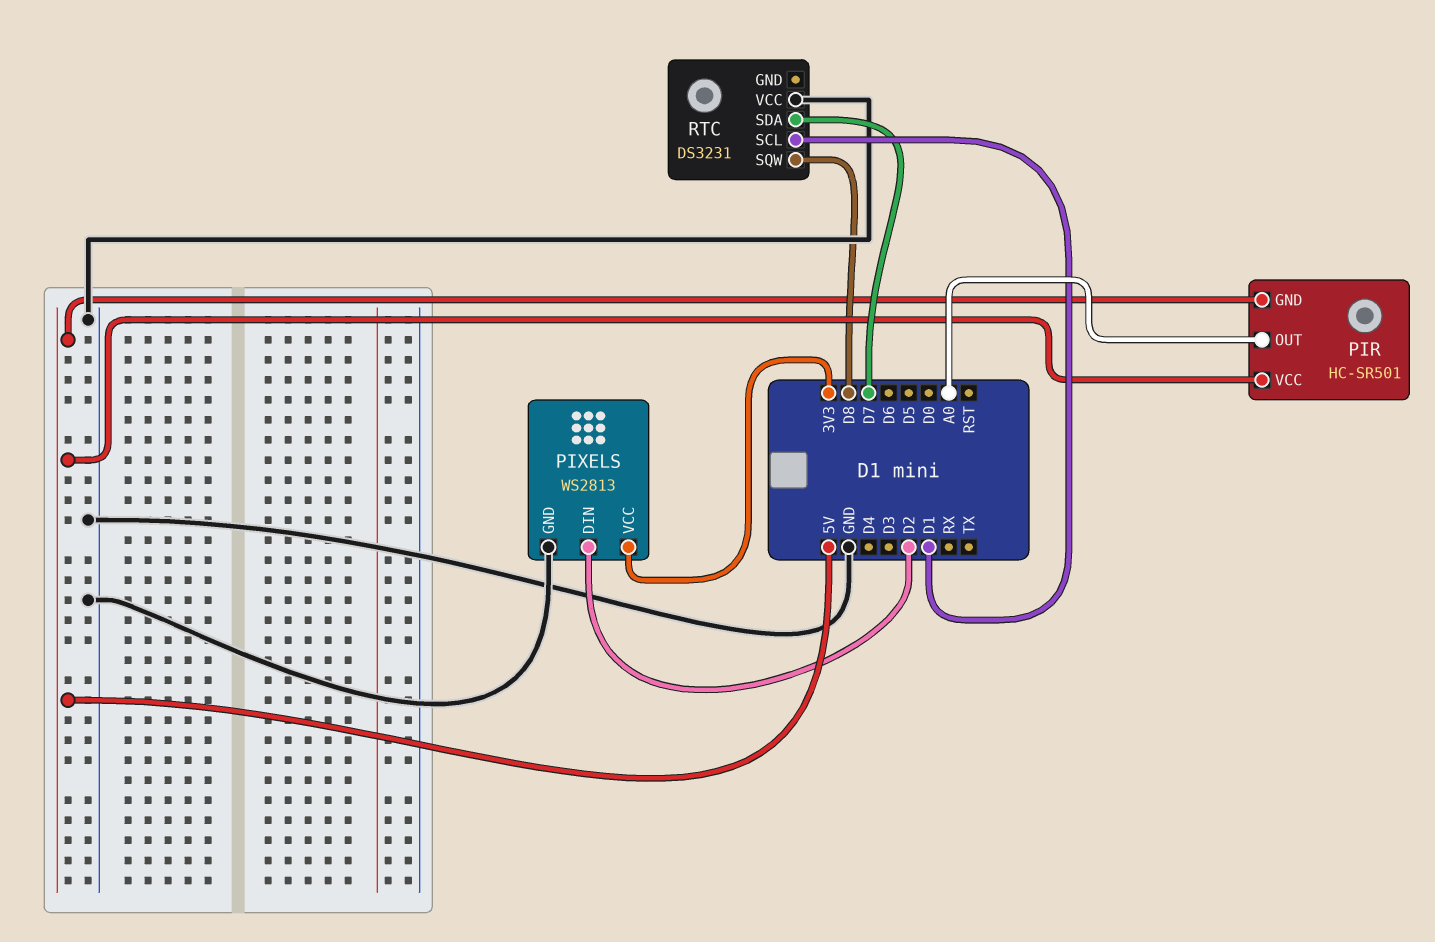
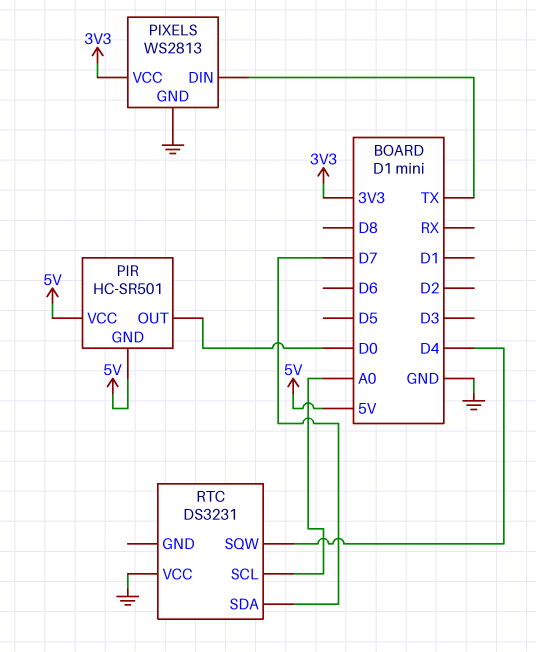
PIR pin OUT: A0 -> D0
PIXELS pin DIN: D2 -> TX
RTC pin SCL: D1 -> A0
RTC pin SQW: D8 -> D4

